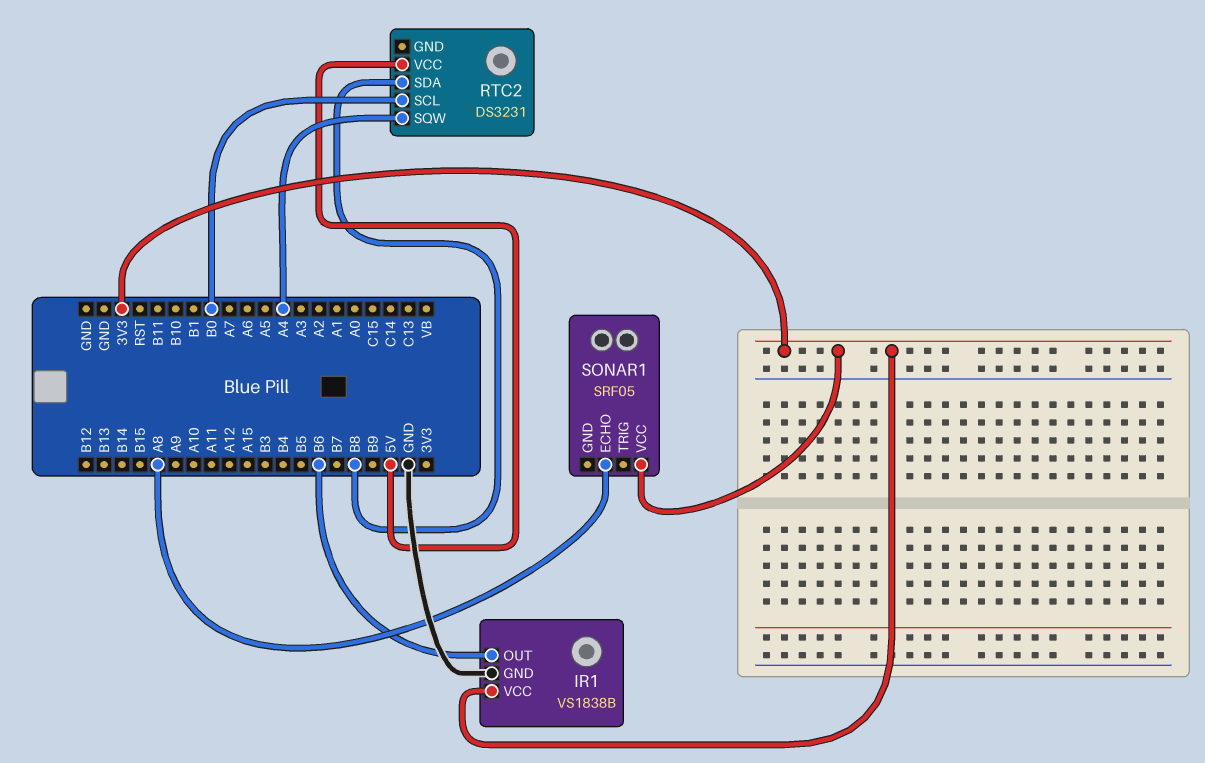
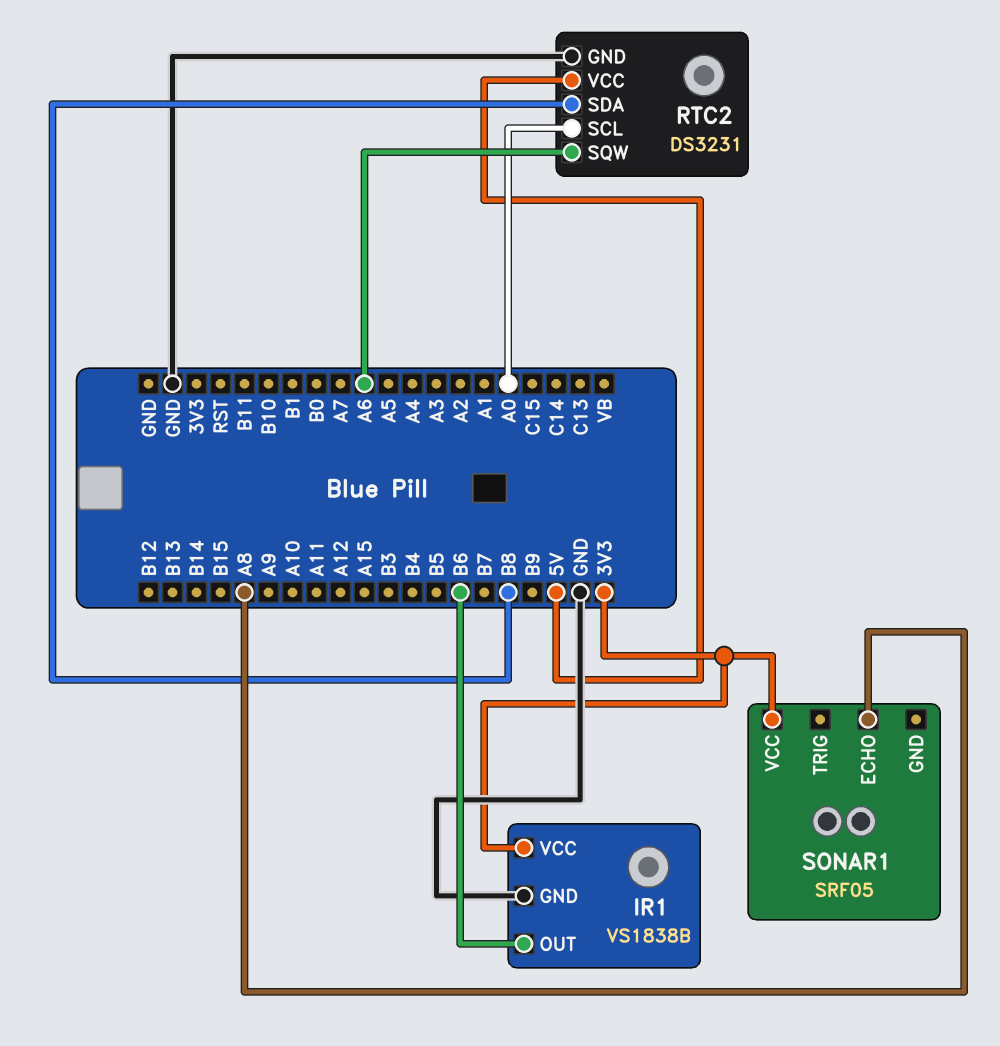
RTC2 pin GND: none -> GND
RTC2 pin SCL: B0 -> A0
RTC2 pin SQW: A4 -> A6

